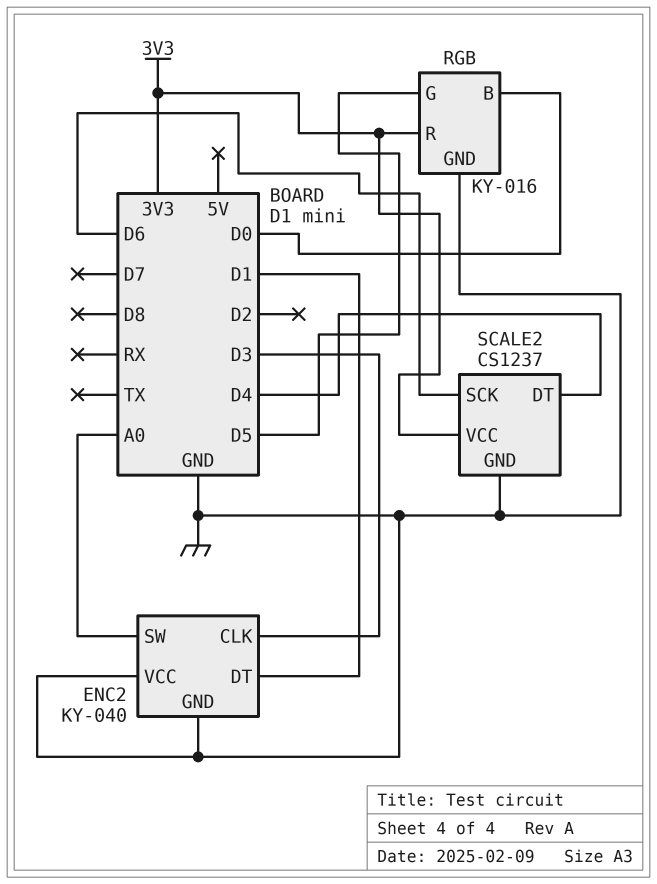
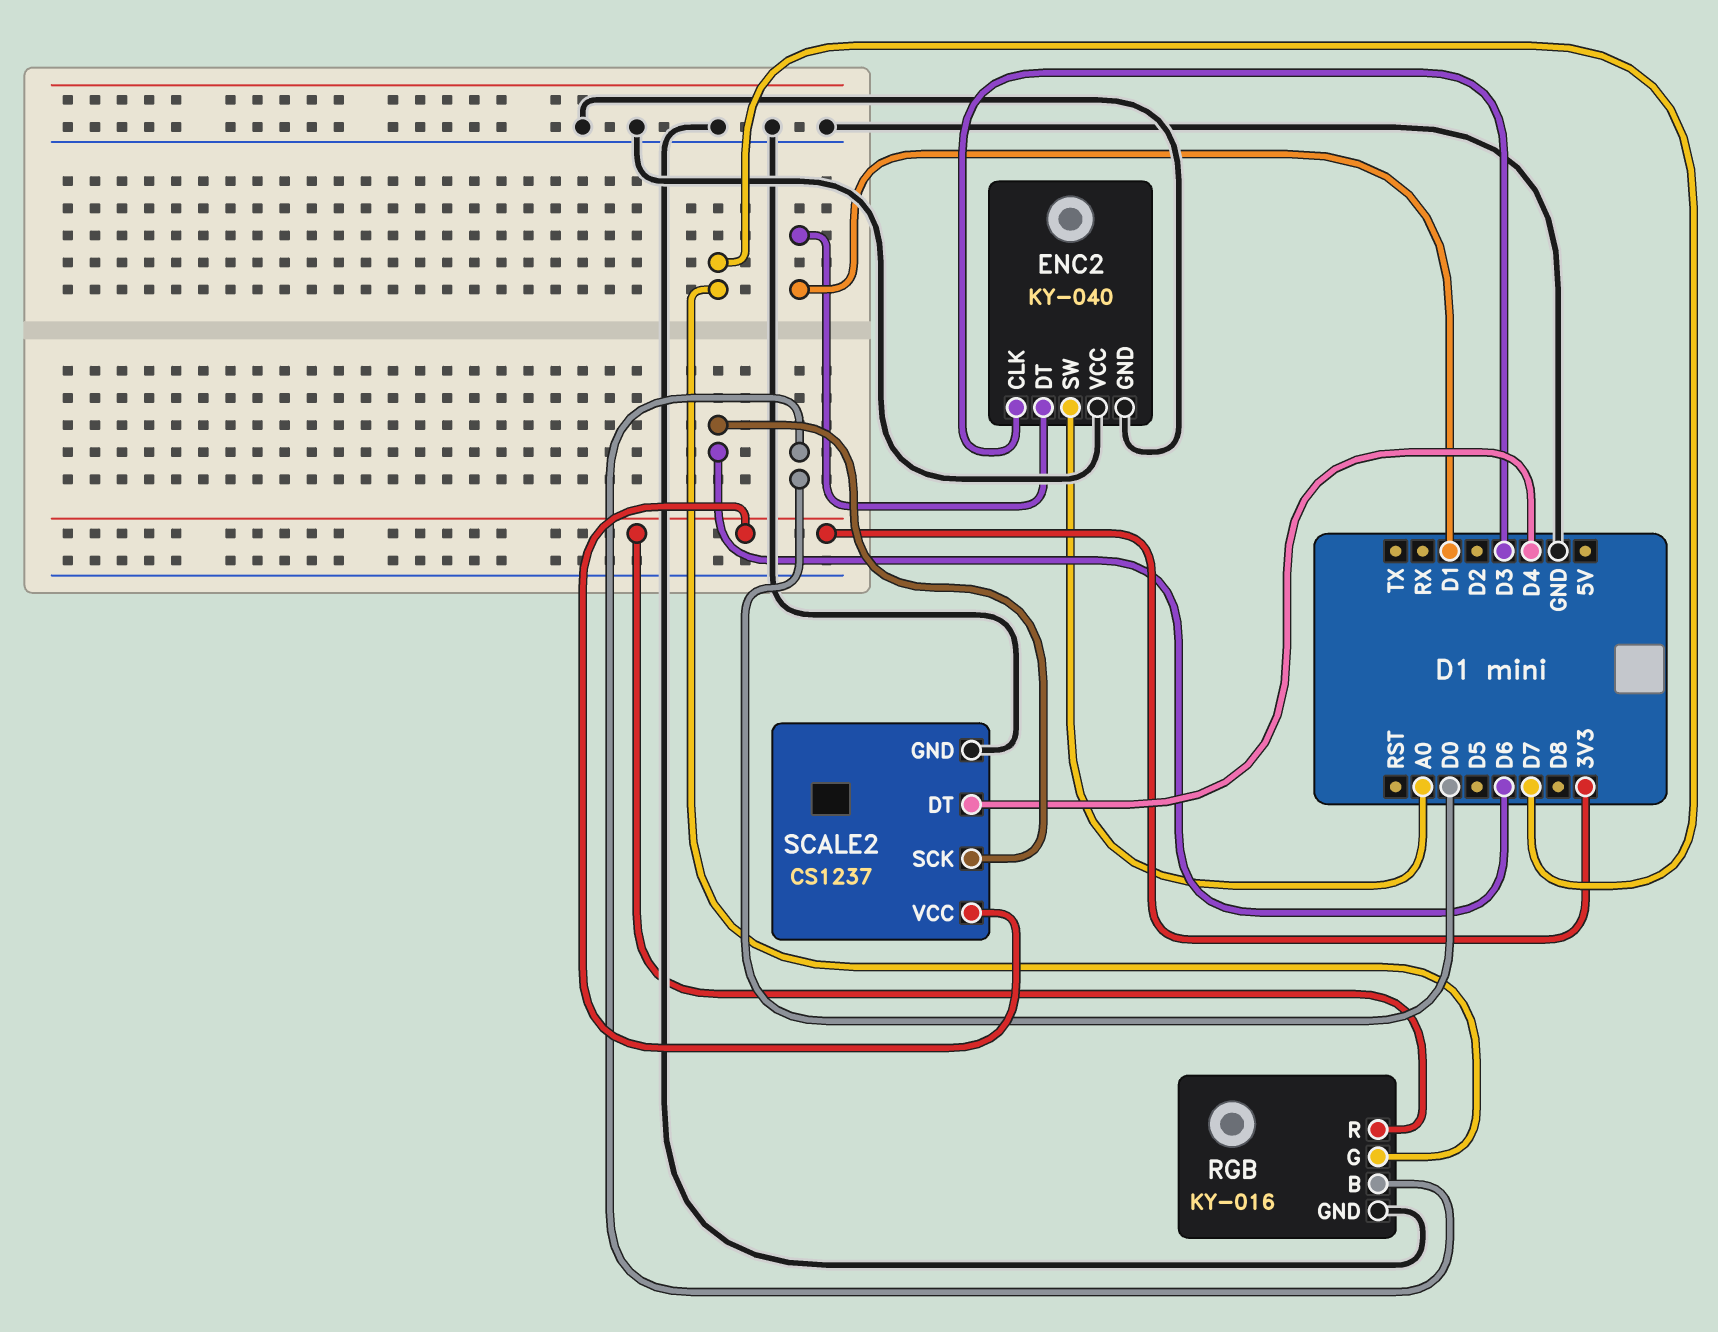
RGB pin G: D5 -> D7

